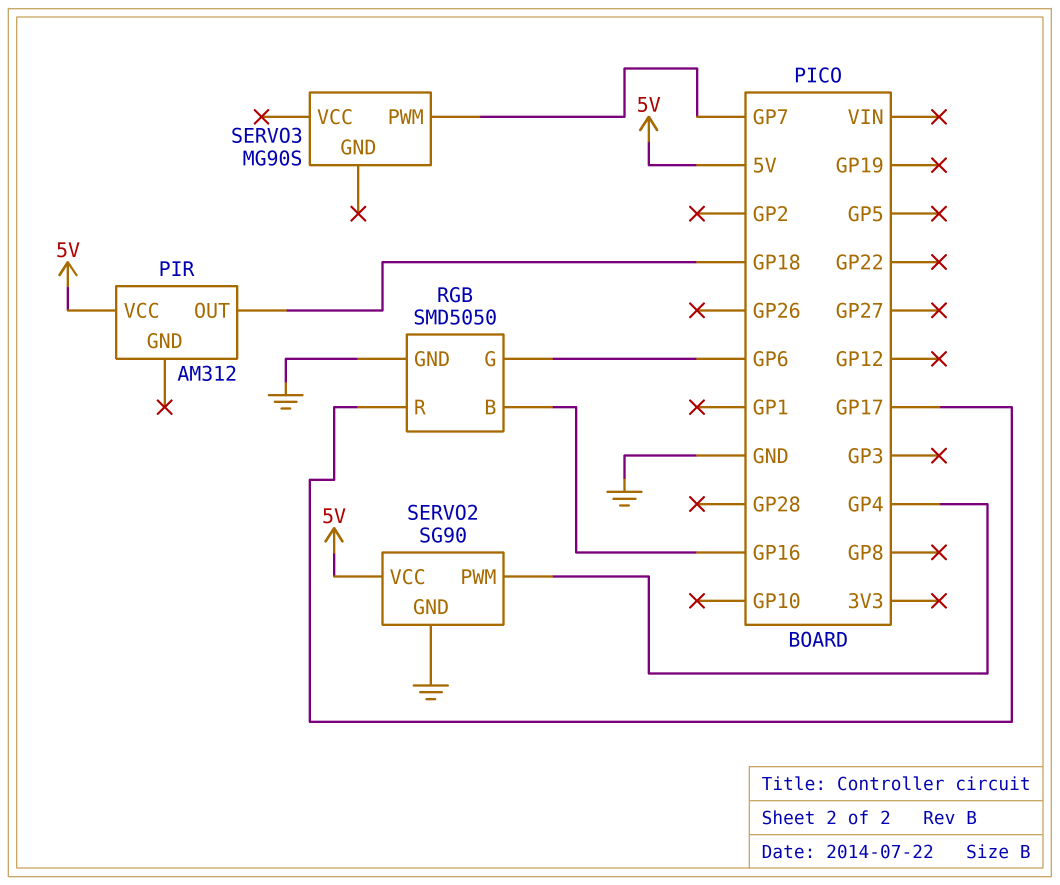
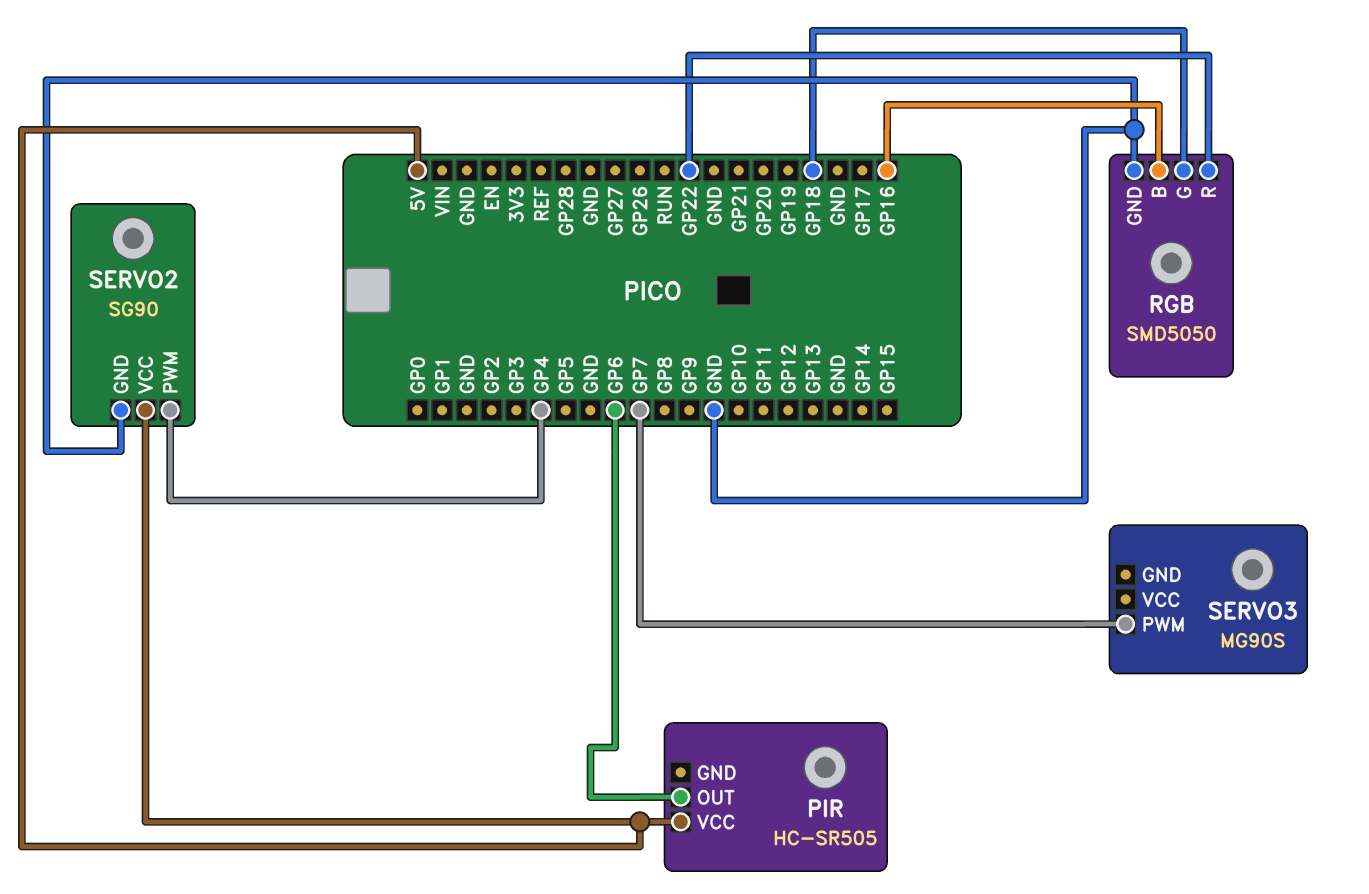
PIR: AM312 -> HC-SR505
PIR pin OUT: GP18 -> GP6
RGB pin G: GP6 -> GP18
RGB pin R: GP17 -> GP22

